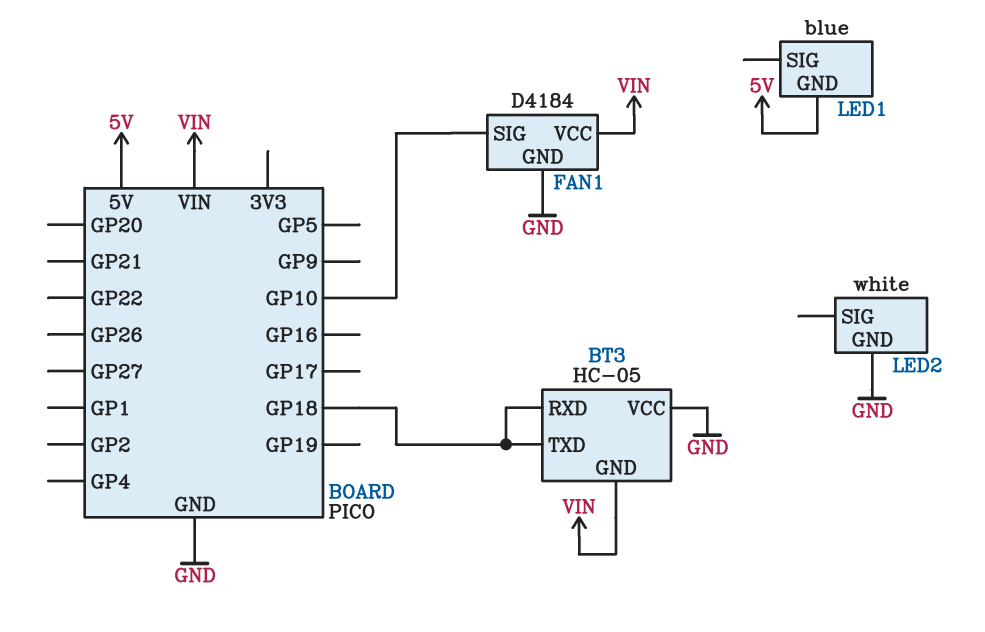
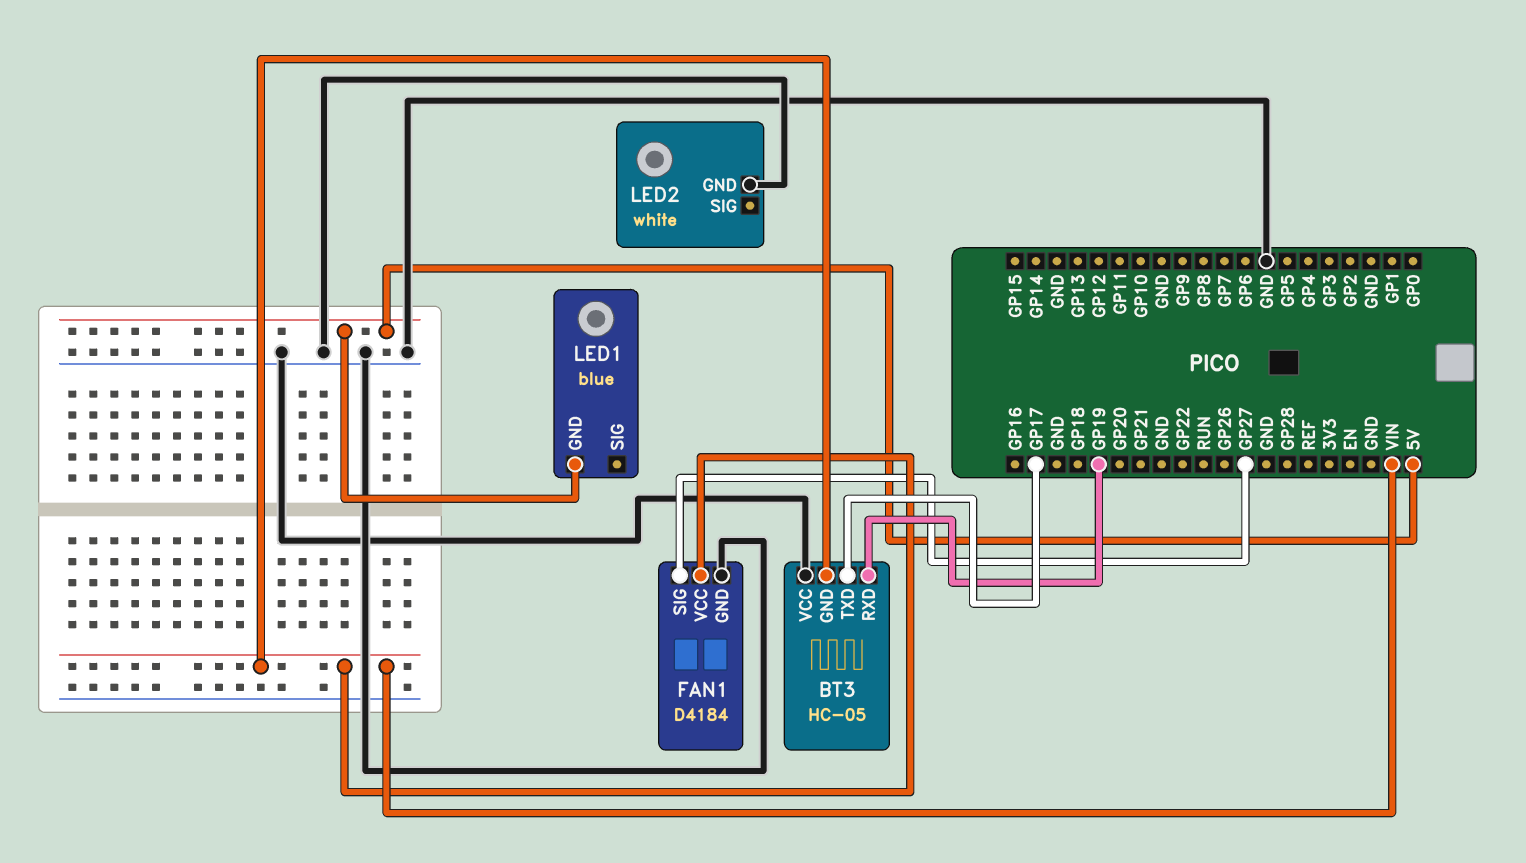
BT3 pin RXD: GP18 -> GP19
BT3 pin TXD: GP18 -> GP17
FAN1 pin SIG: GP10 -> GP27

